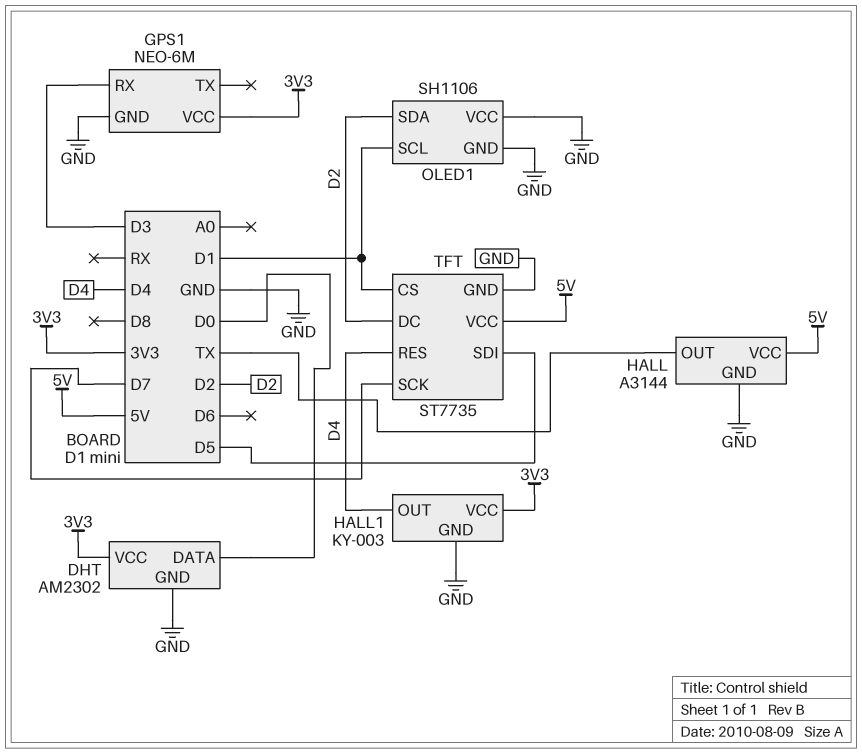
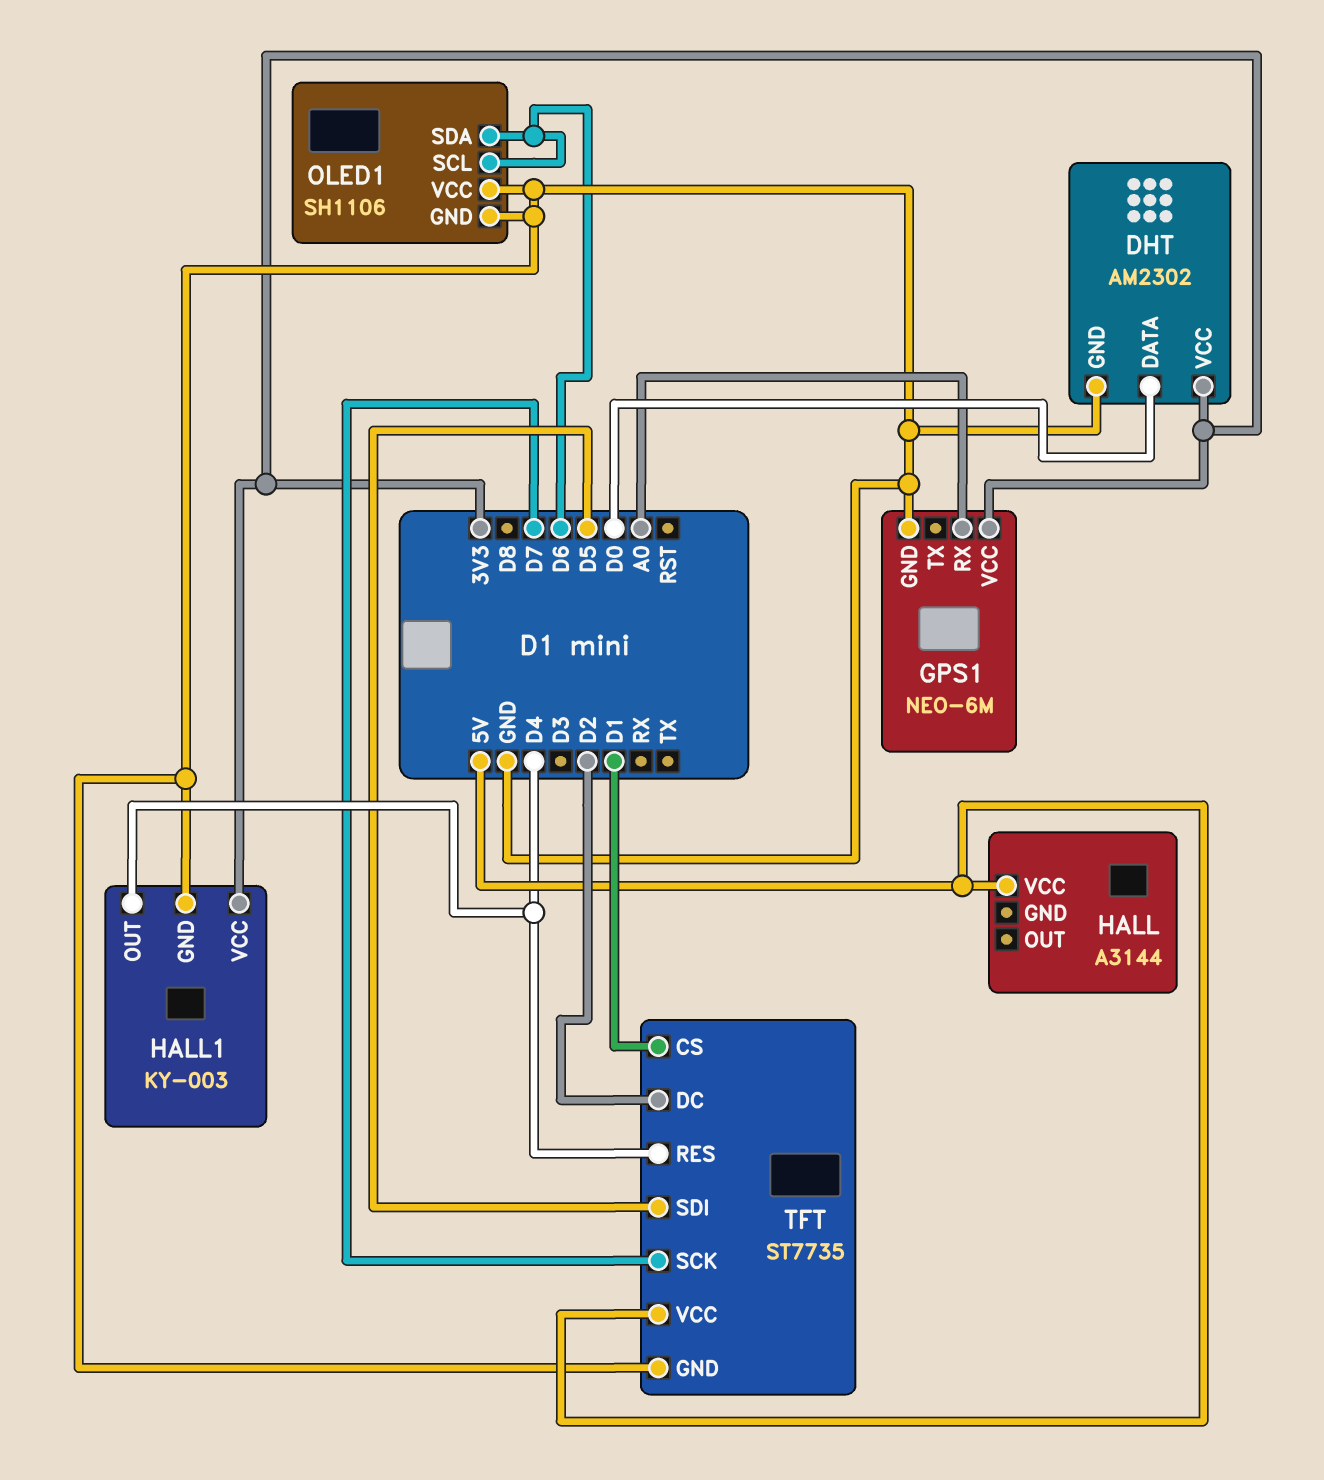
GPS1 pin RX: D3 -> A0
HALL pin GND: GND -> none
HALL pin OUT: TX -> none
OLED1 pin SCL: D1 -> D6
OLED1 pin SDA: D2 -> D6

